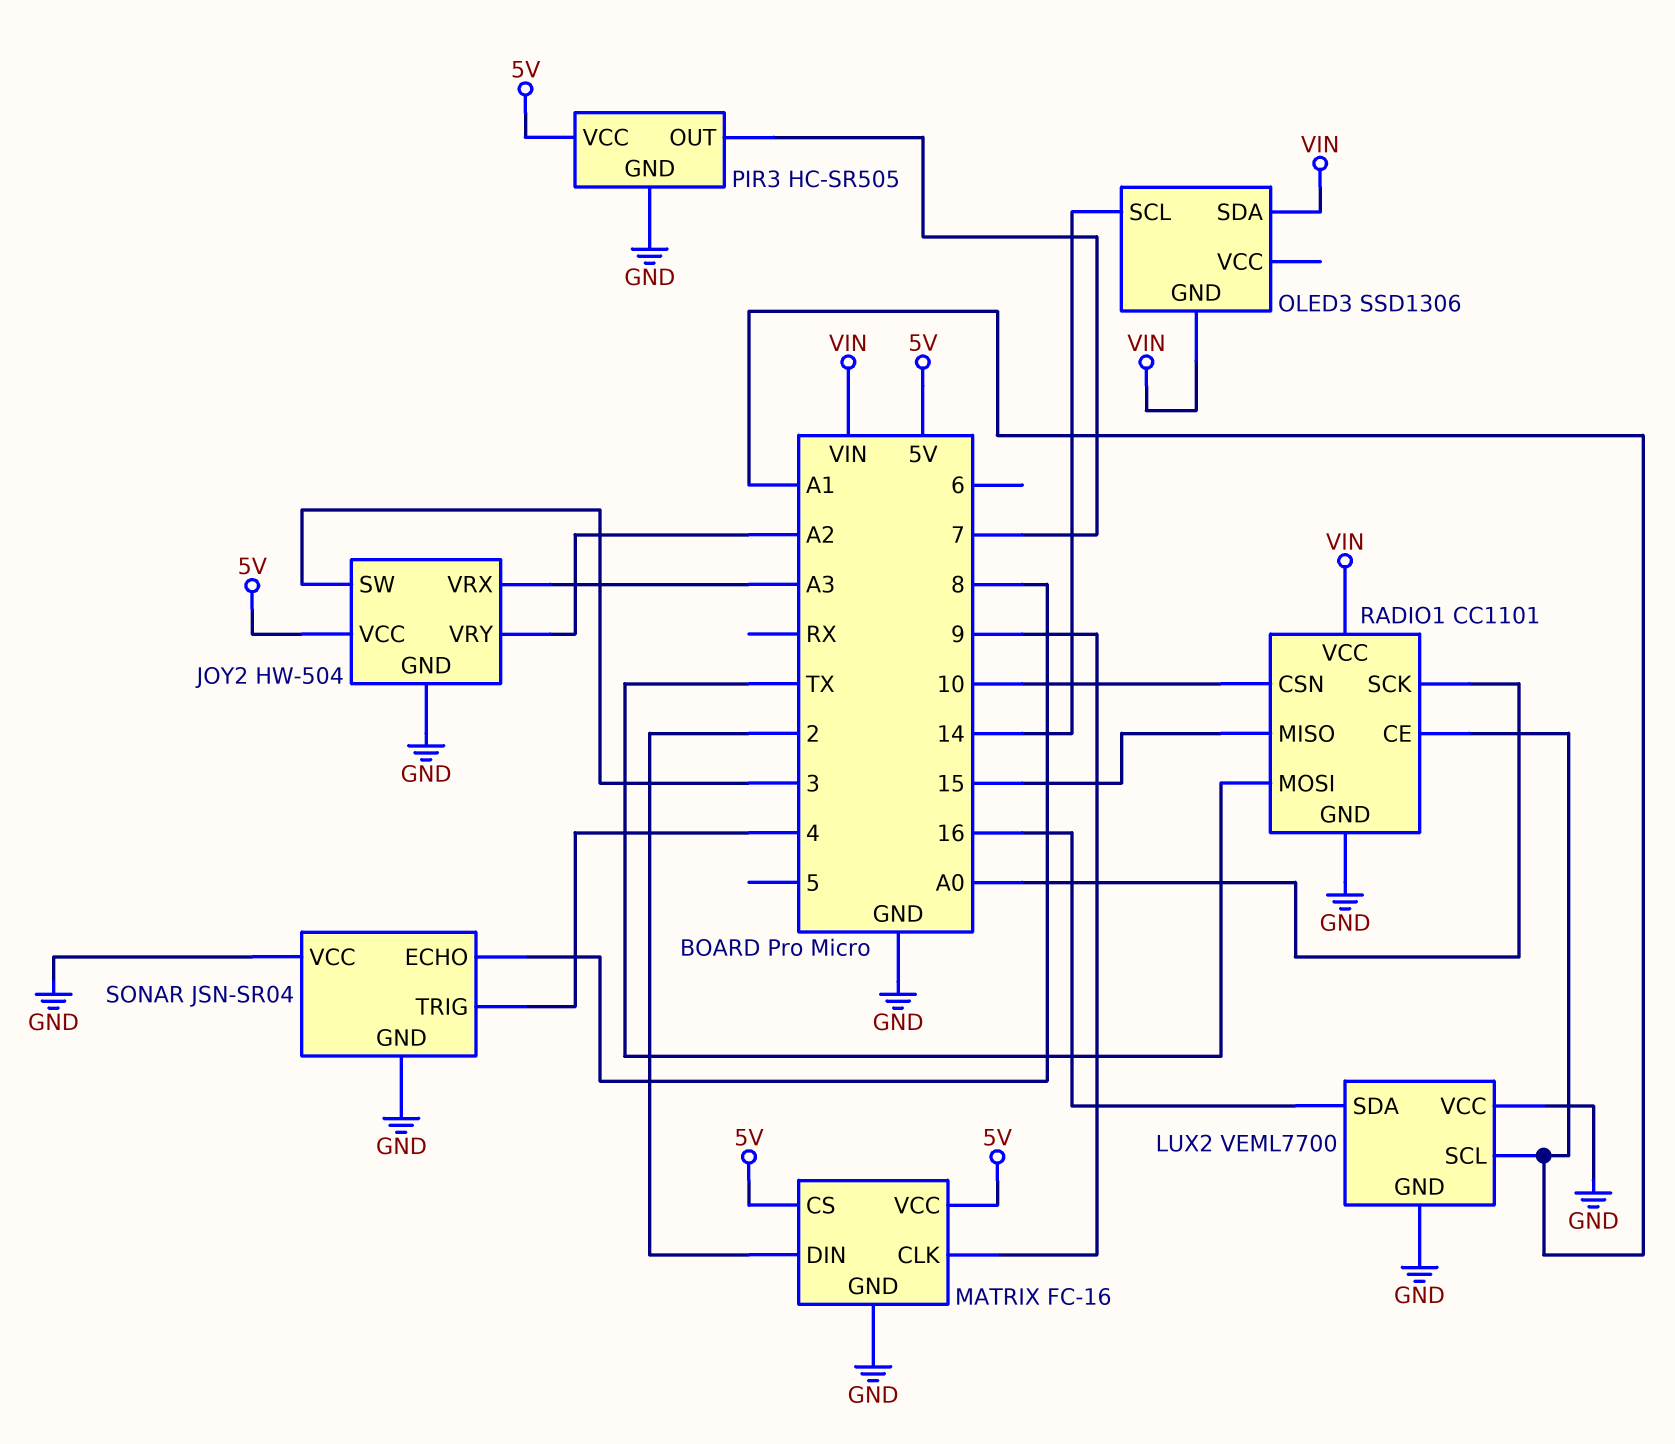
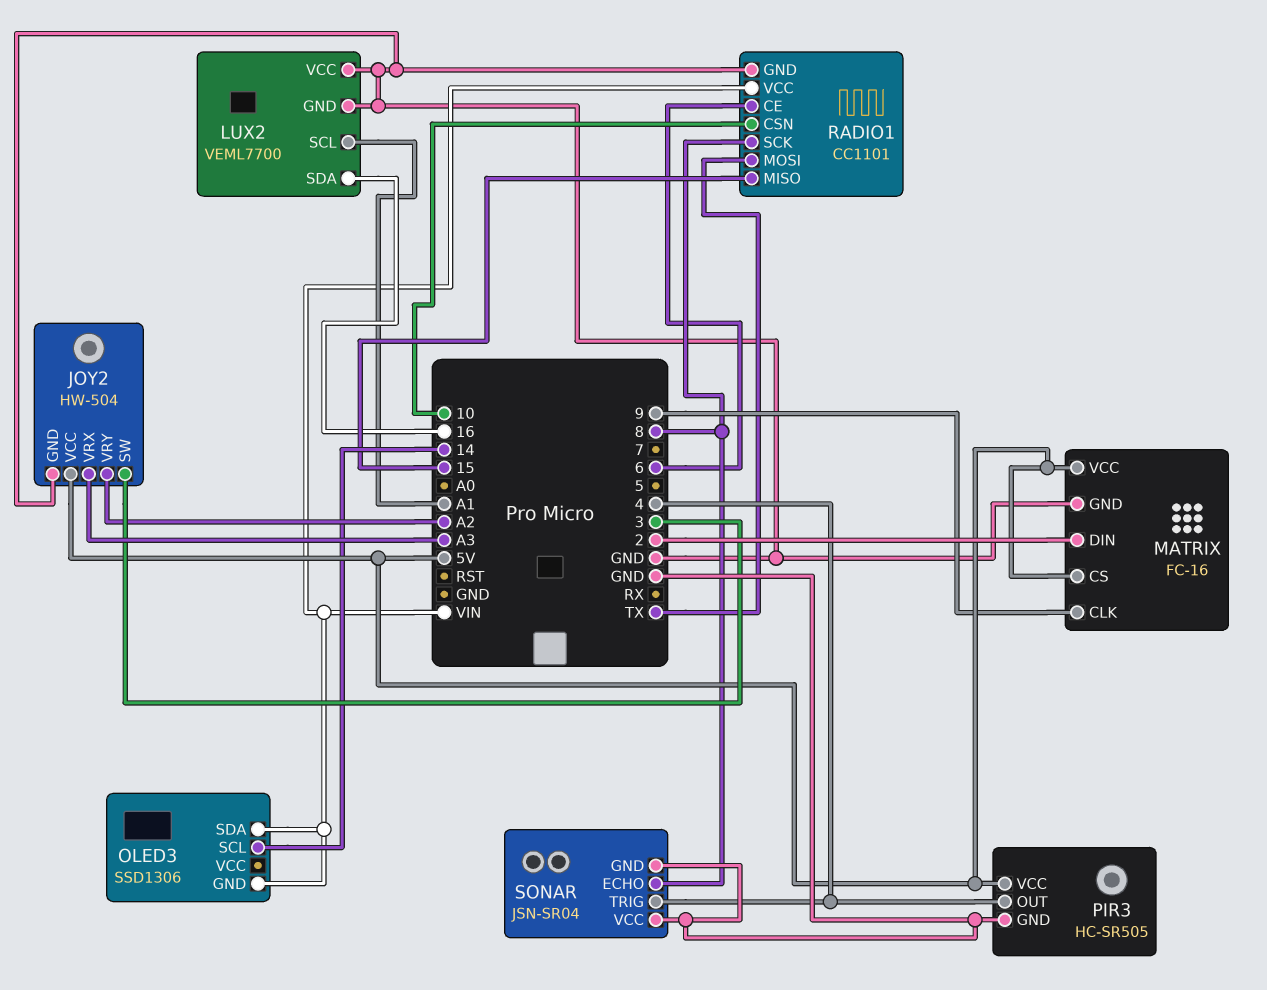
PIR3 pin OUT: 7 -> 4
RADIO1 pin CE: A1 -> 6
RADIO1 pin SCK: A0 -> 8

